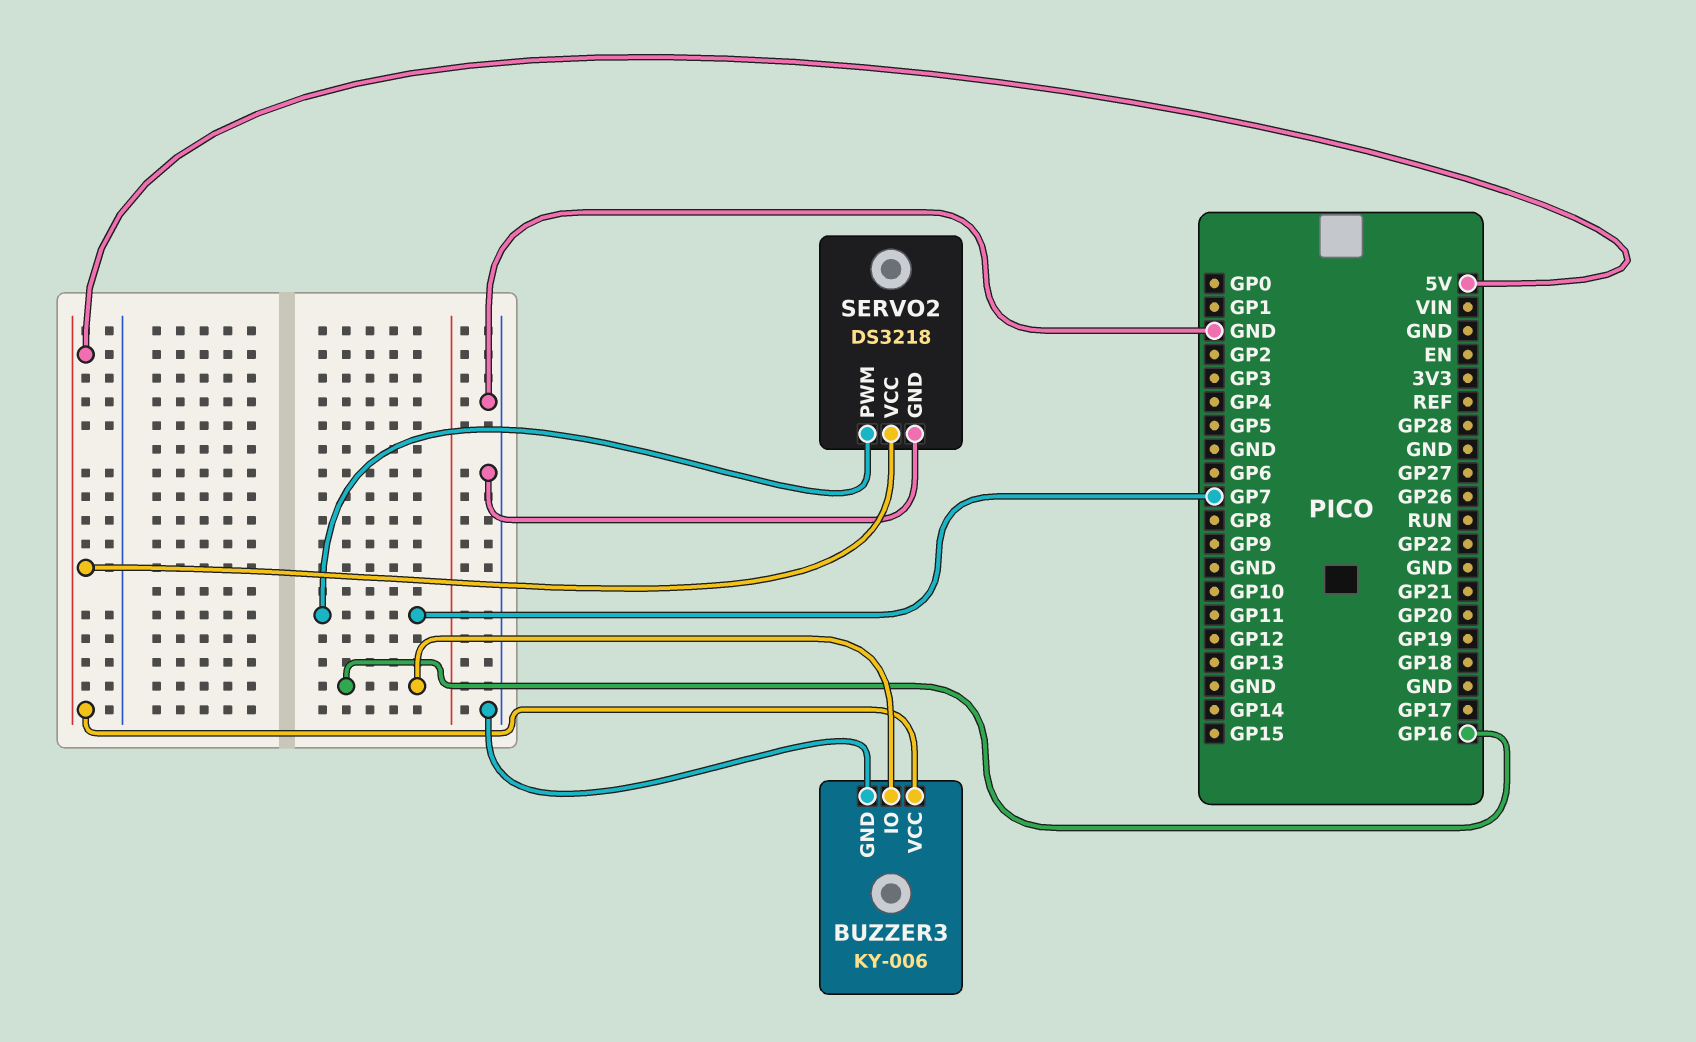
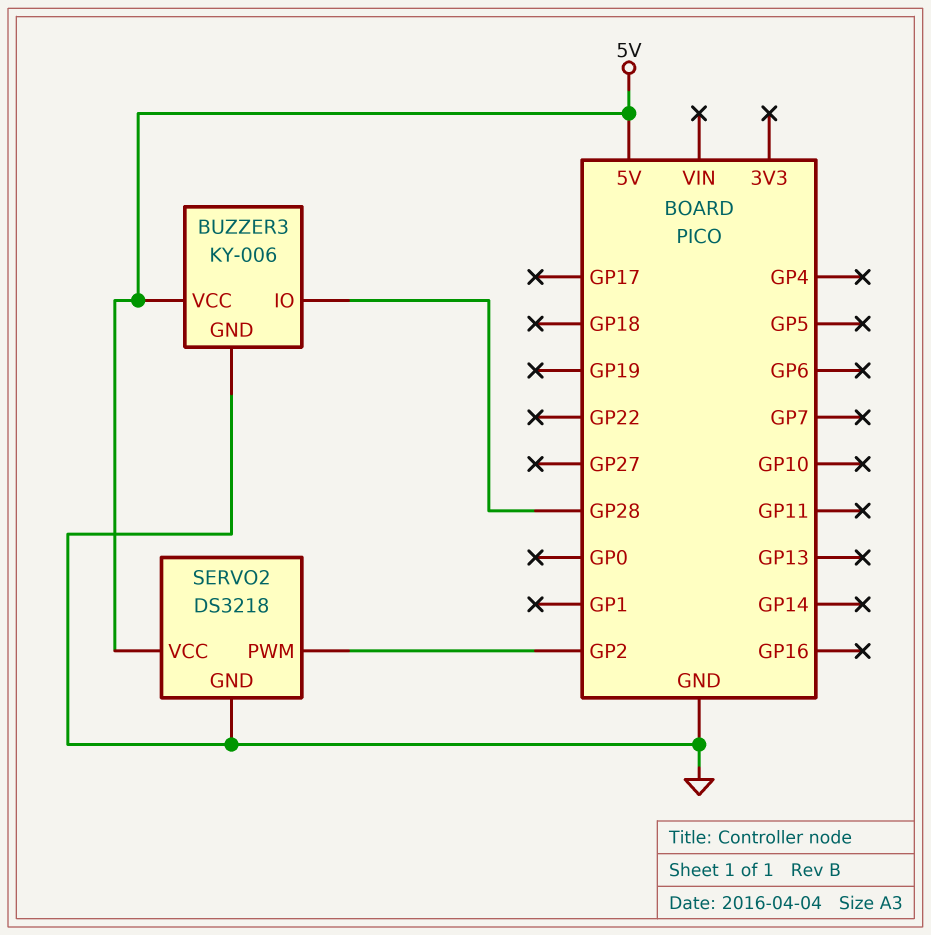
BUZZER3 pin IO: GP16 -> GP28
SERVO2 pin PWM: GP7 -> GP2

